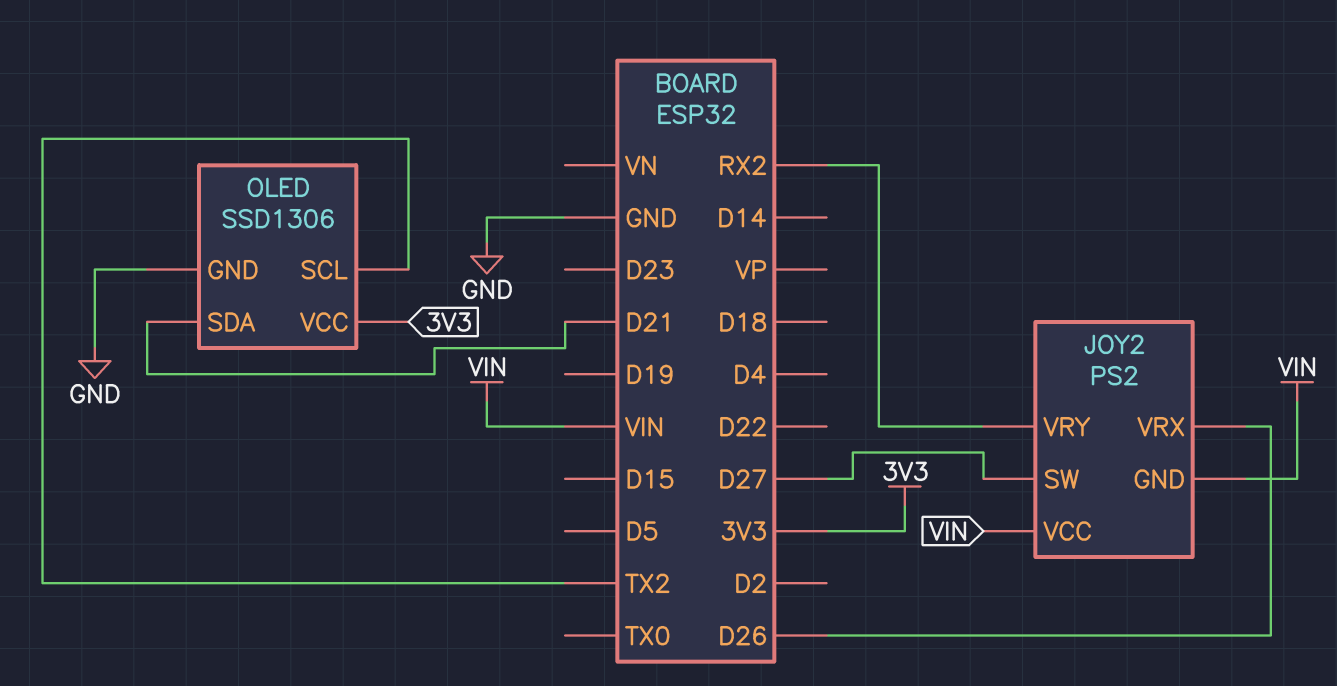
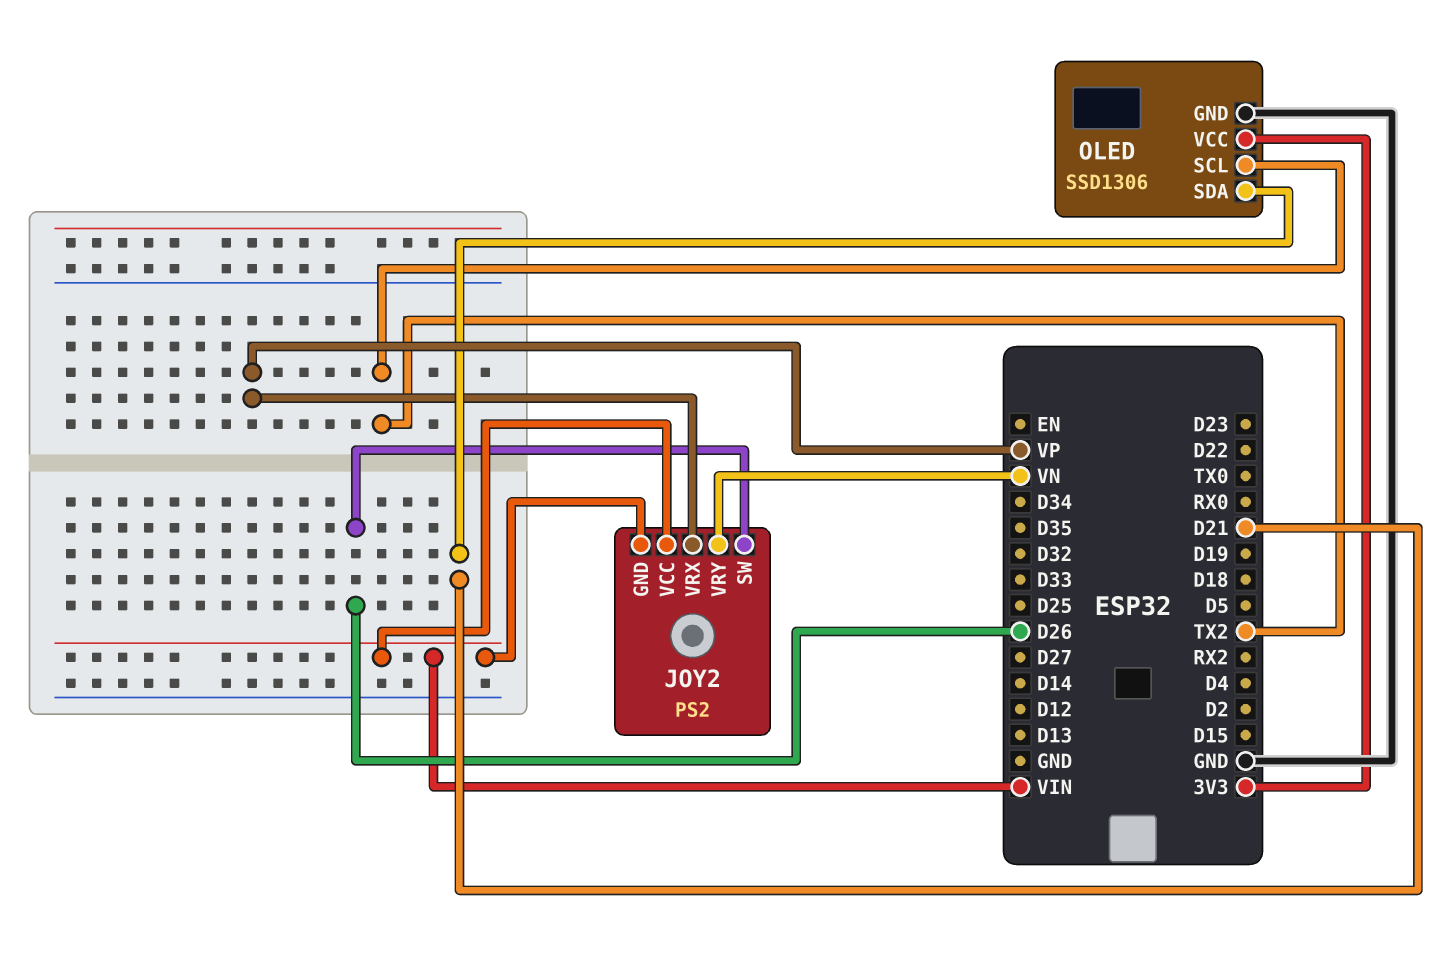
JOY2 pin SW: D27 -> D26
JOY2 pin VRX: D26 -> VP
JOY2 pin VRY: RX2 -> VN

